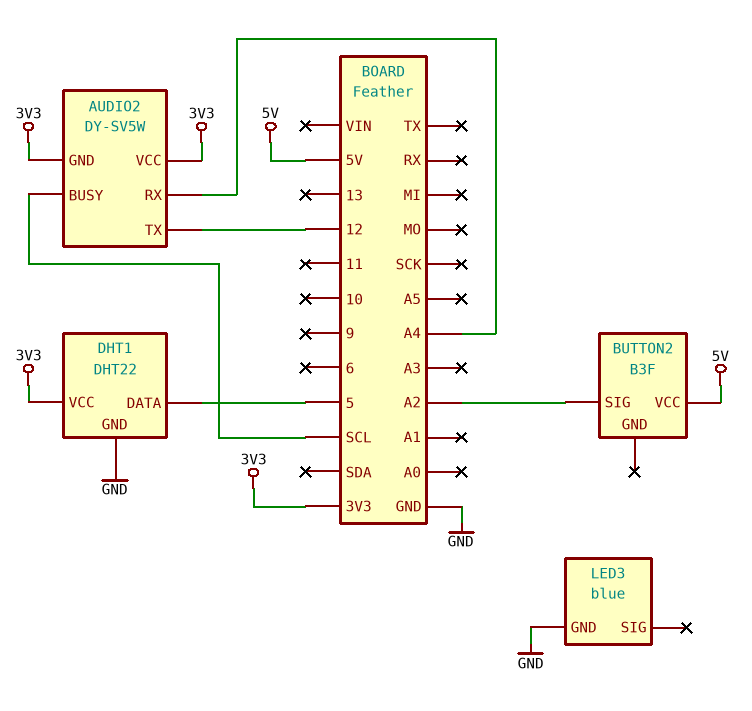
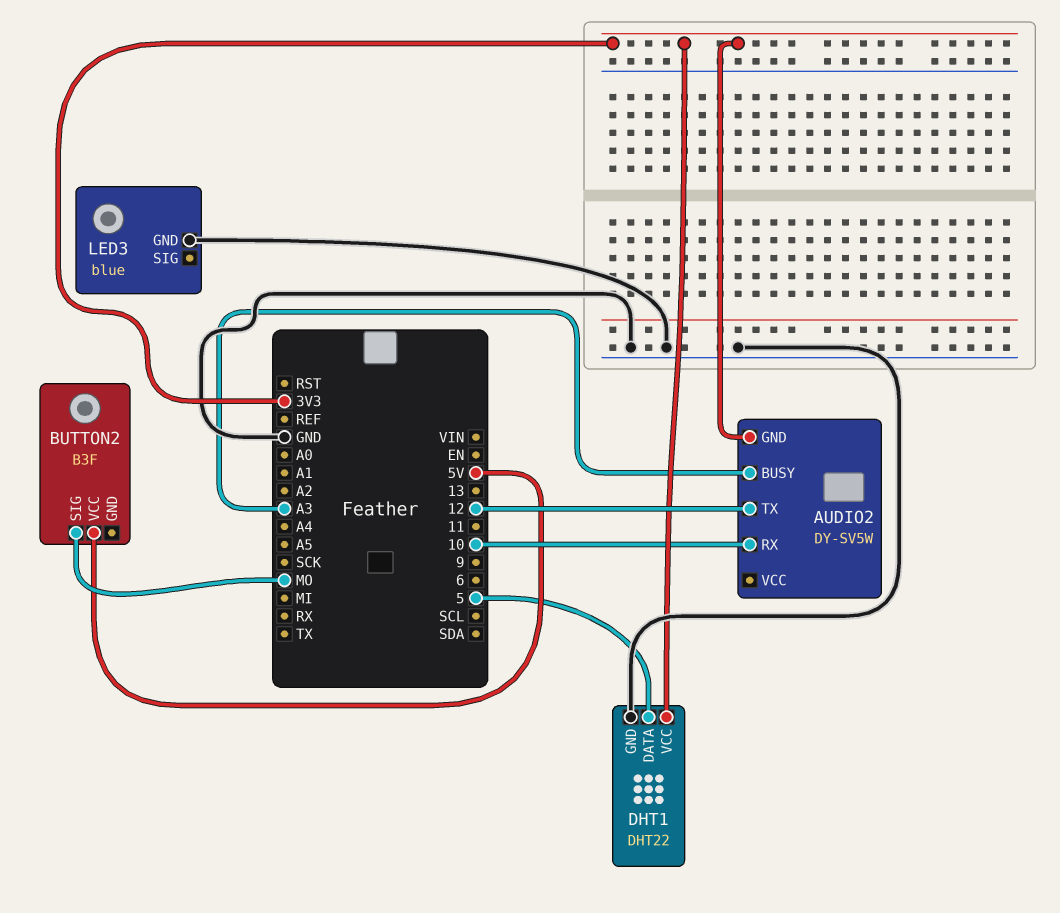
AUDIO2 pin BUSY: SCL -> A3
AUDIO2 pin RX: A4 -> 10
AUDIO2 pin VCC: 3V3 -> none
BUTTON2 pin SIG: A2 -> MO

